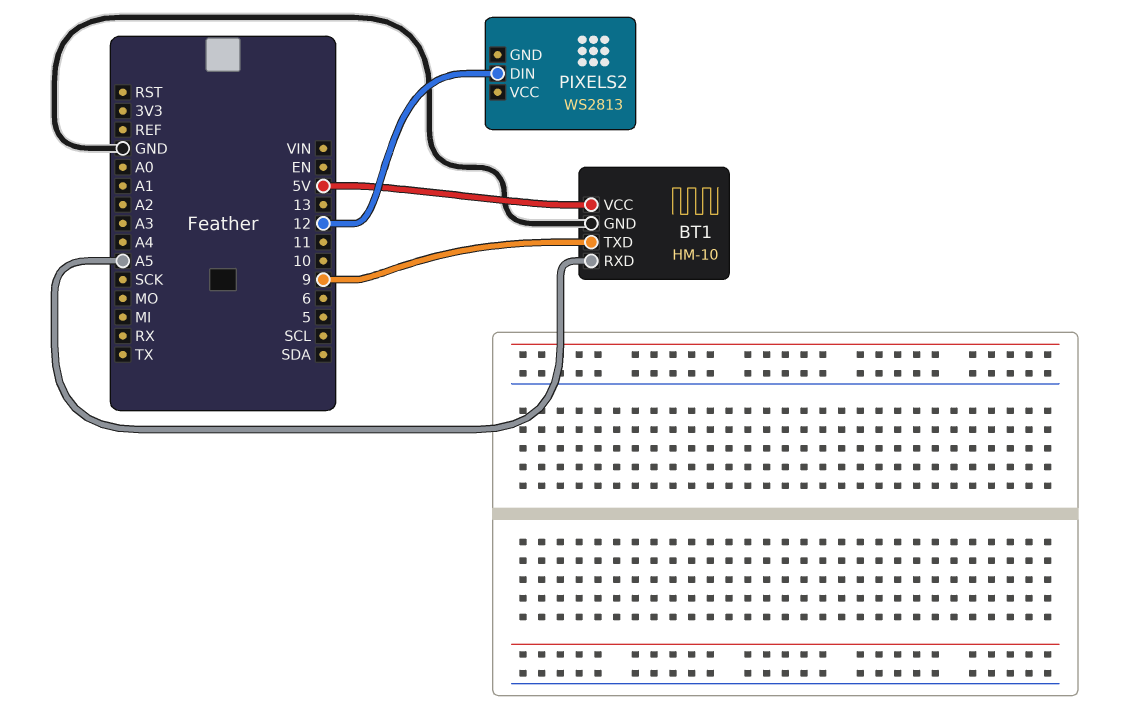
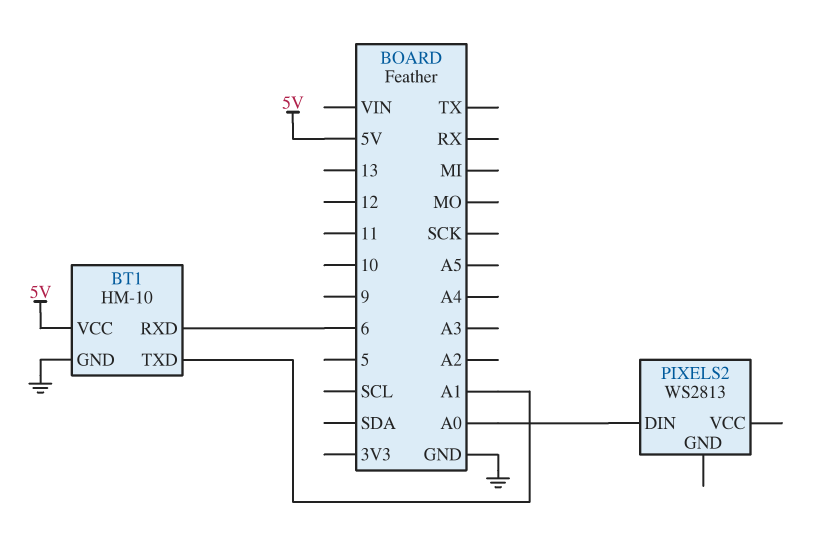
BT1 pin RXD: A5 -> 6
BT1 pin TXD: 9 -> A1
PIXELS2 pin DIN: 12 -> A0

